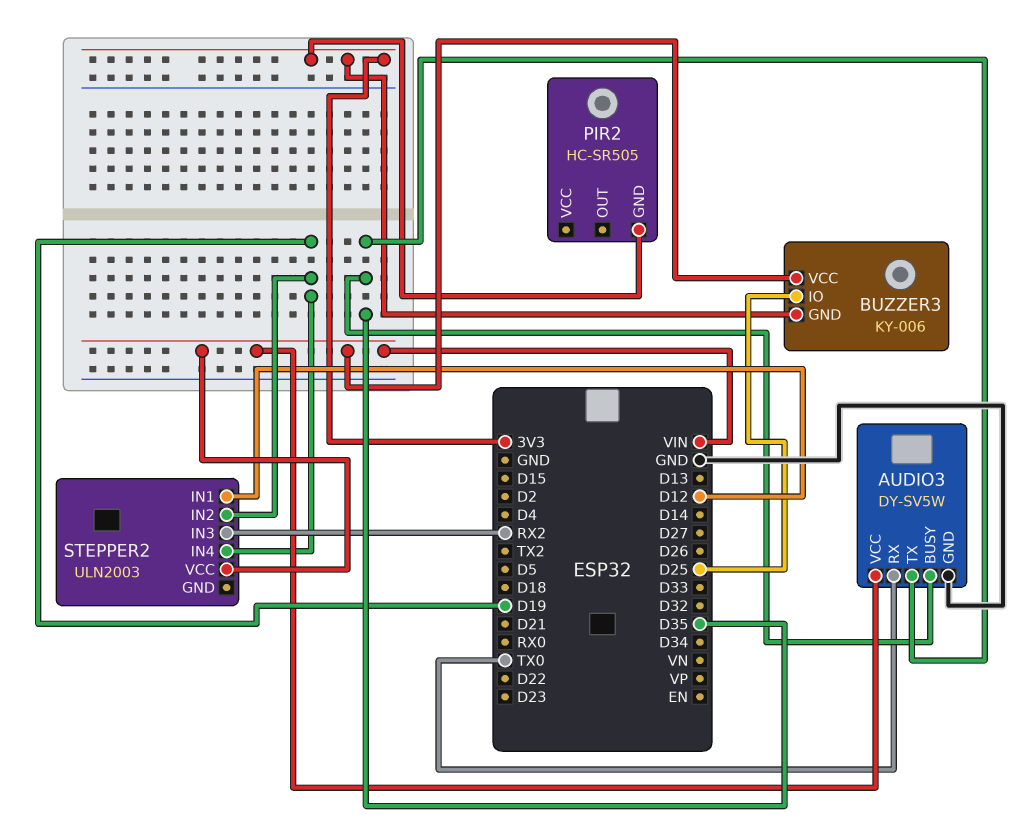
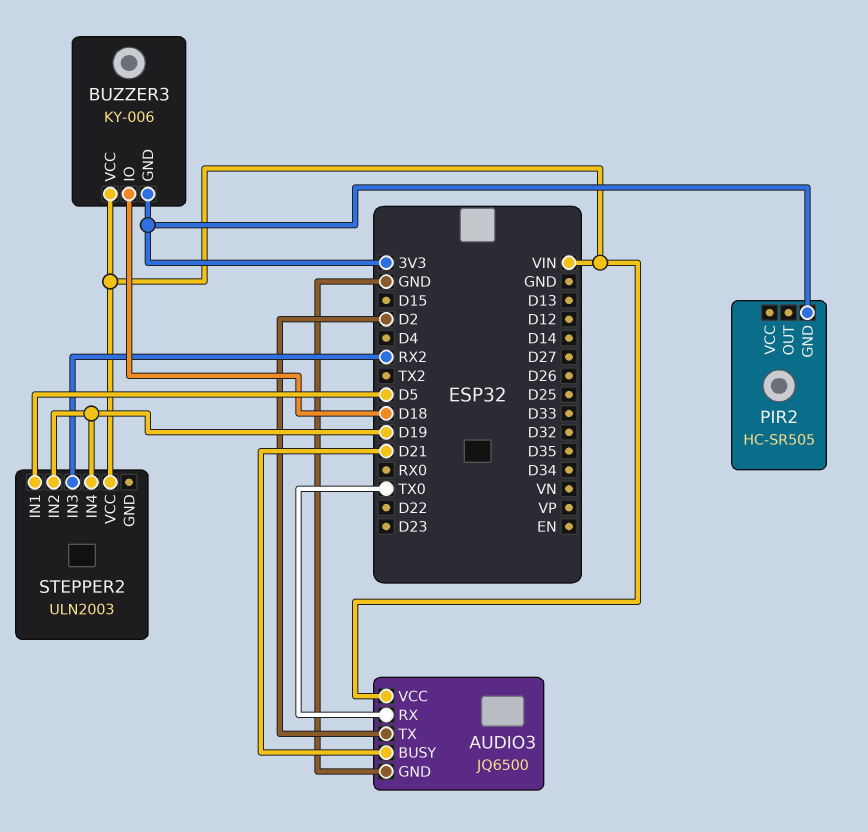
AUDIO3: DY-SV5W -> JQ6500
AUDIO3 pin BUSY: D35 -> D21
AUDIO3 pin TX: D35 -> D2
BUZZER3 pin IO: D25 -> D18
STEPPER2 pin IN1: D12 -> D5

